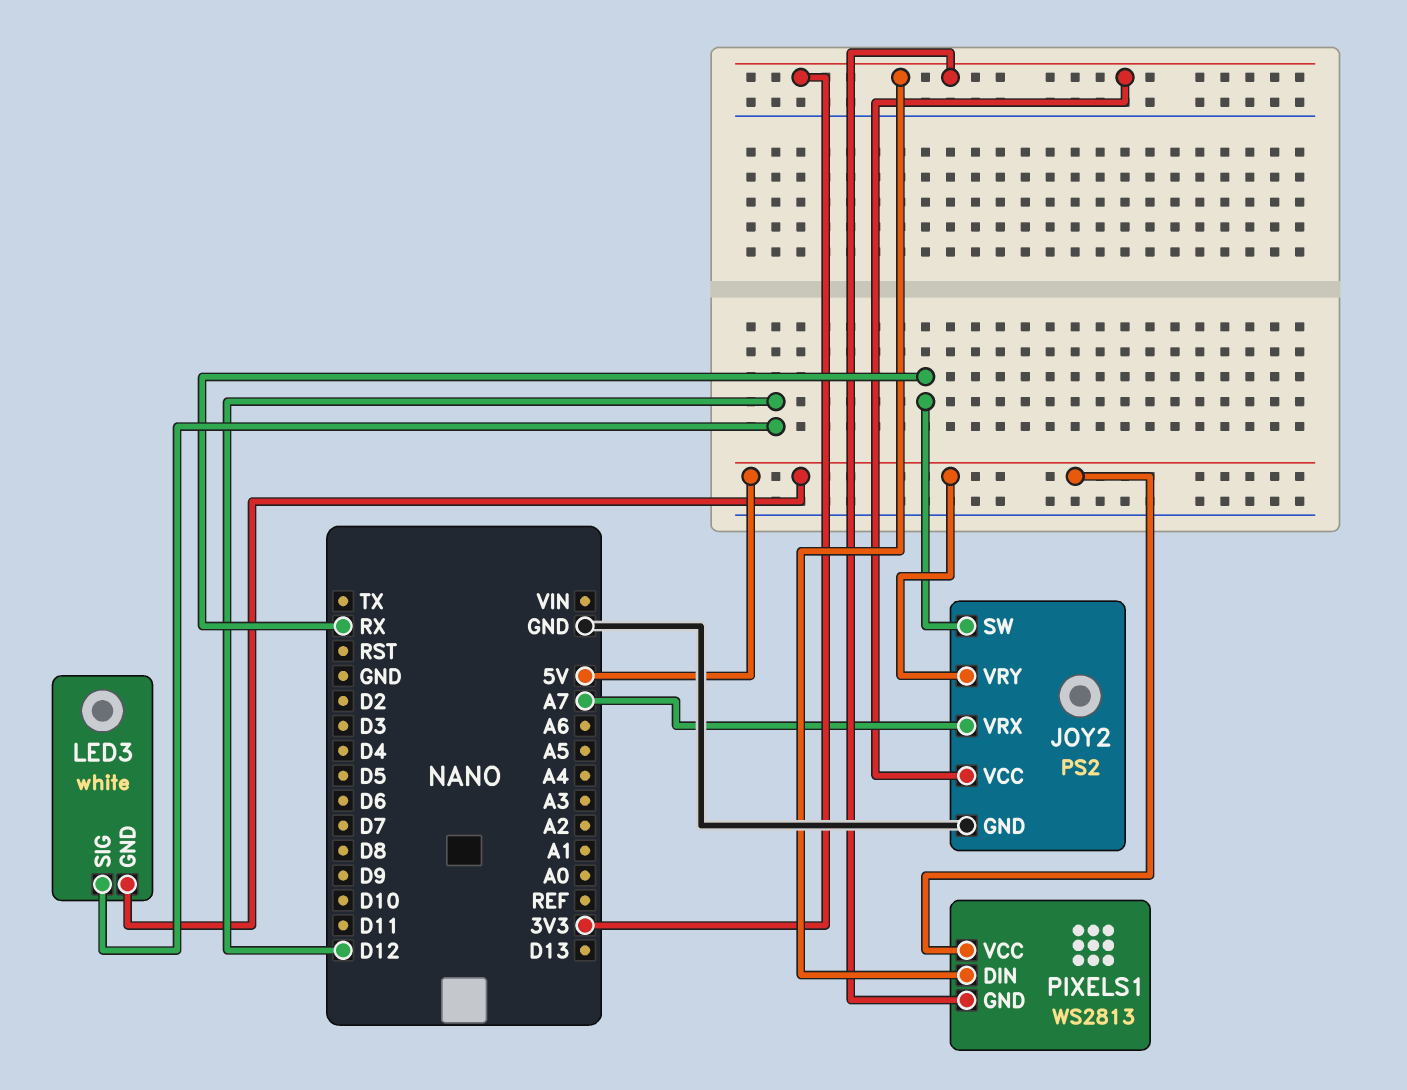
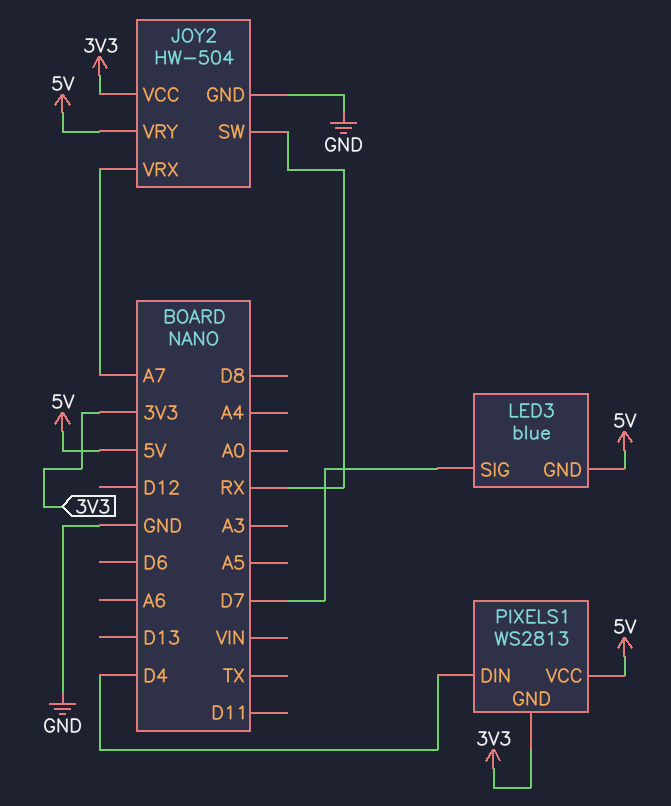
JOY2: PS2 -> HW-504
LED3: white -> blue
LED3 pin SIG: D12 -> D7
PIXELS1 pin DIN: 3V3 -> D4

